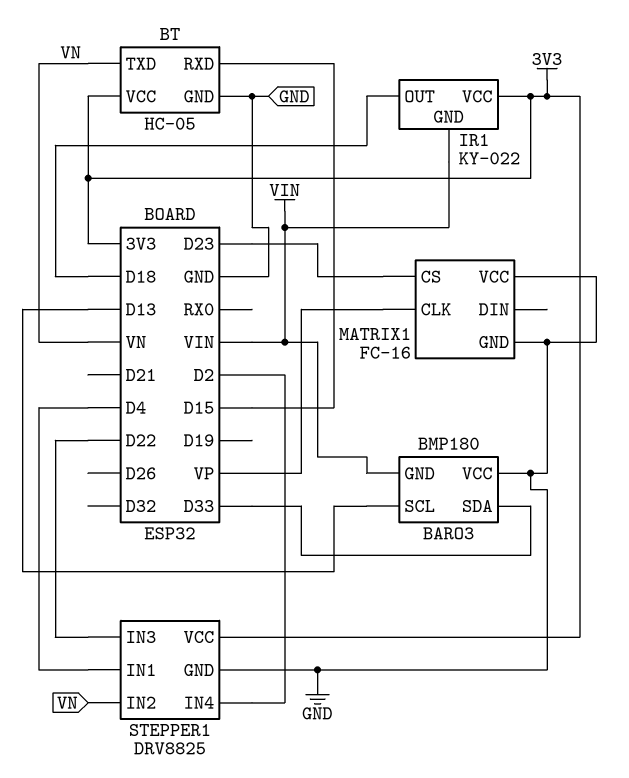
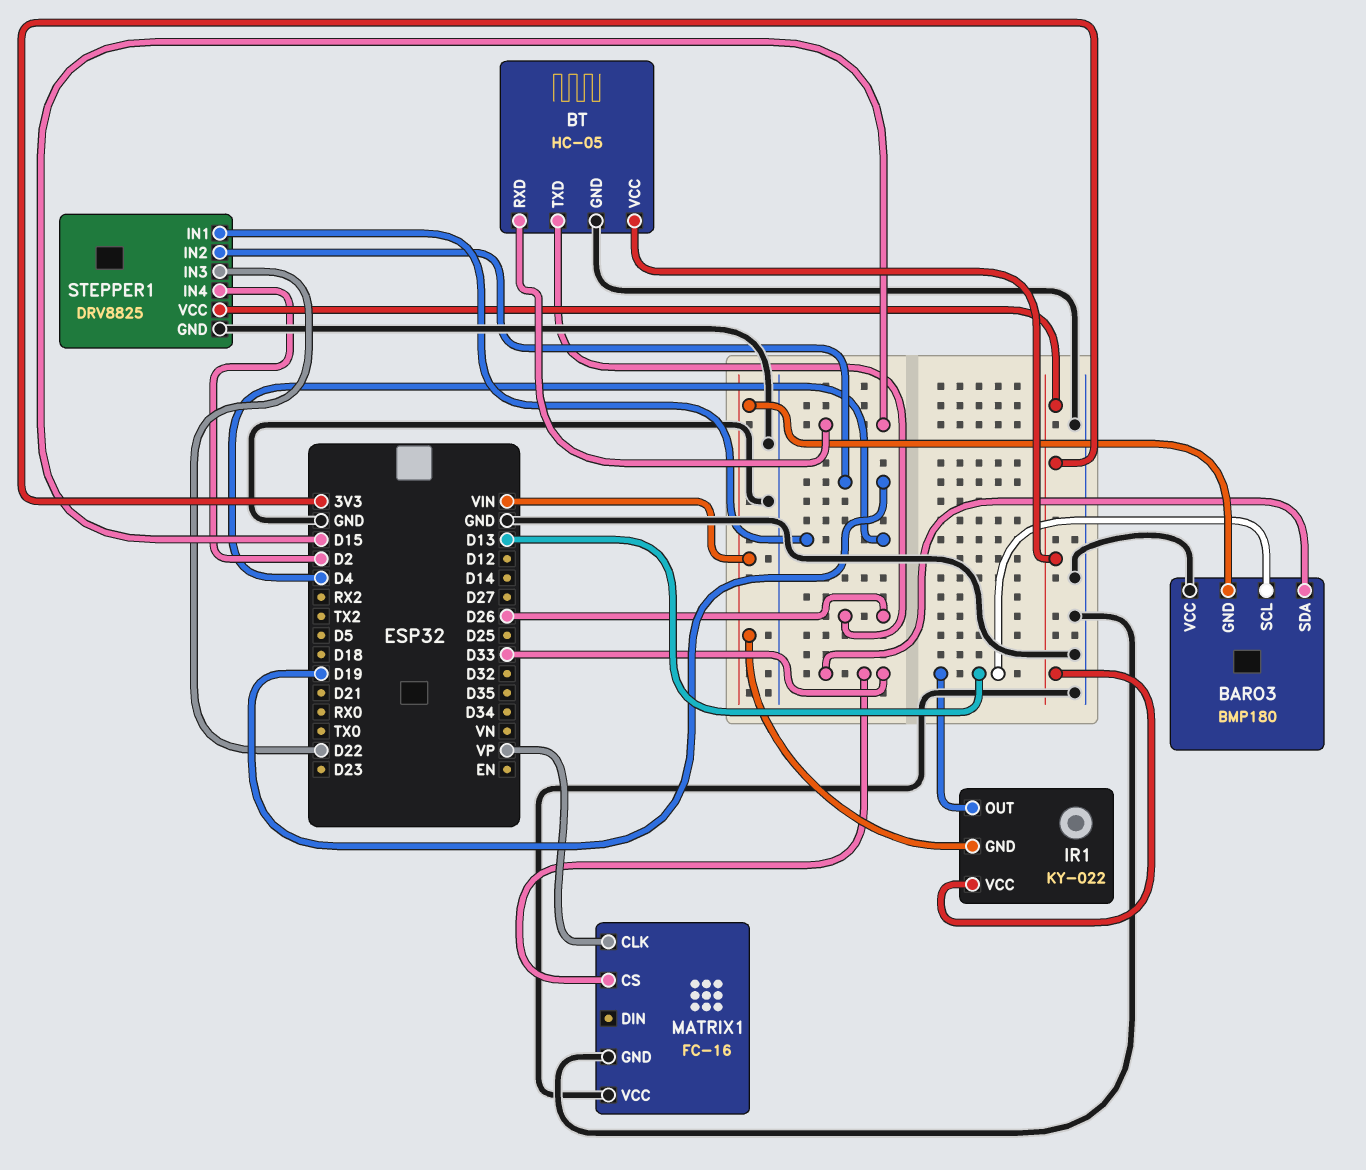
BT pin TXD: VN -> D26
IR1 pin OUT: D18 -> D13
MATRIX1 pin CS: D23 -> D33
STEPPER1 pin IN2: VN -> D19

